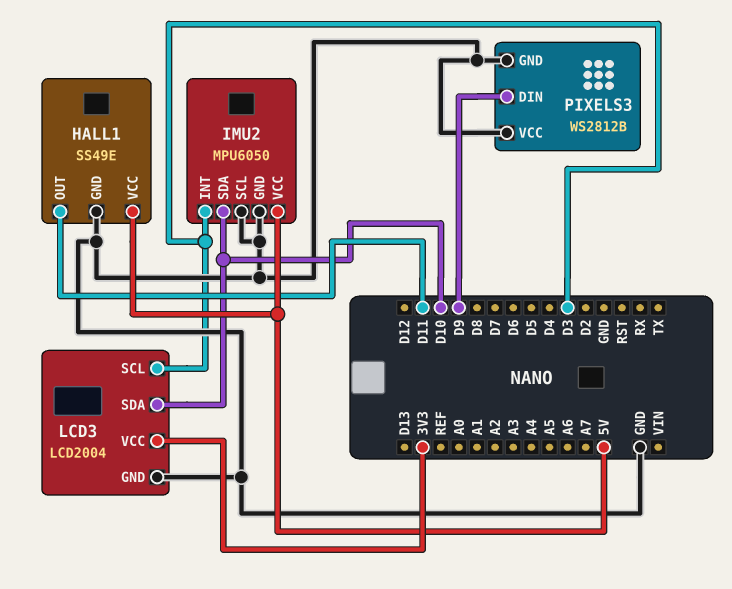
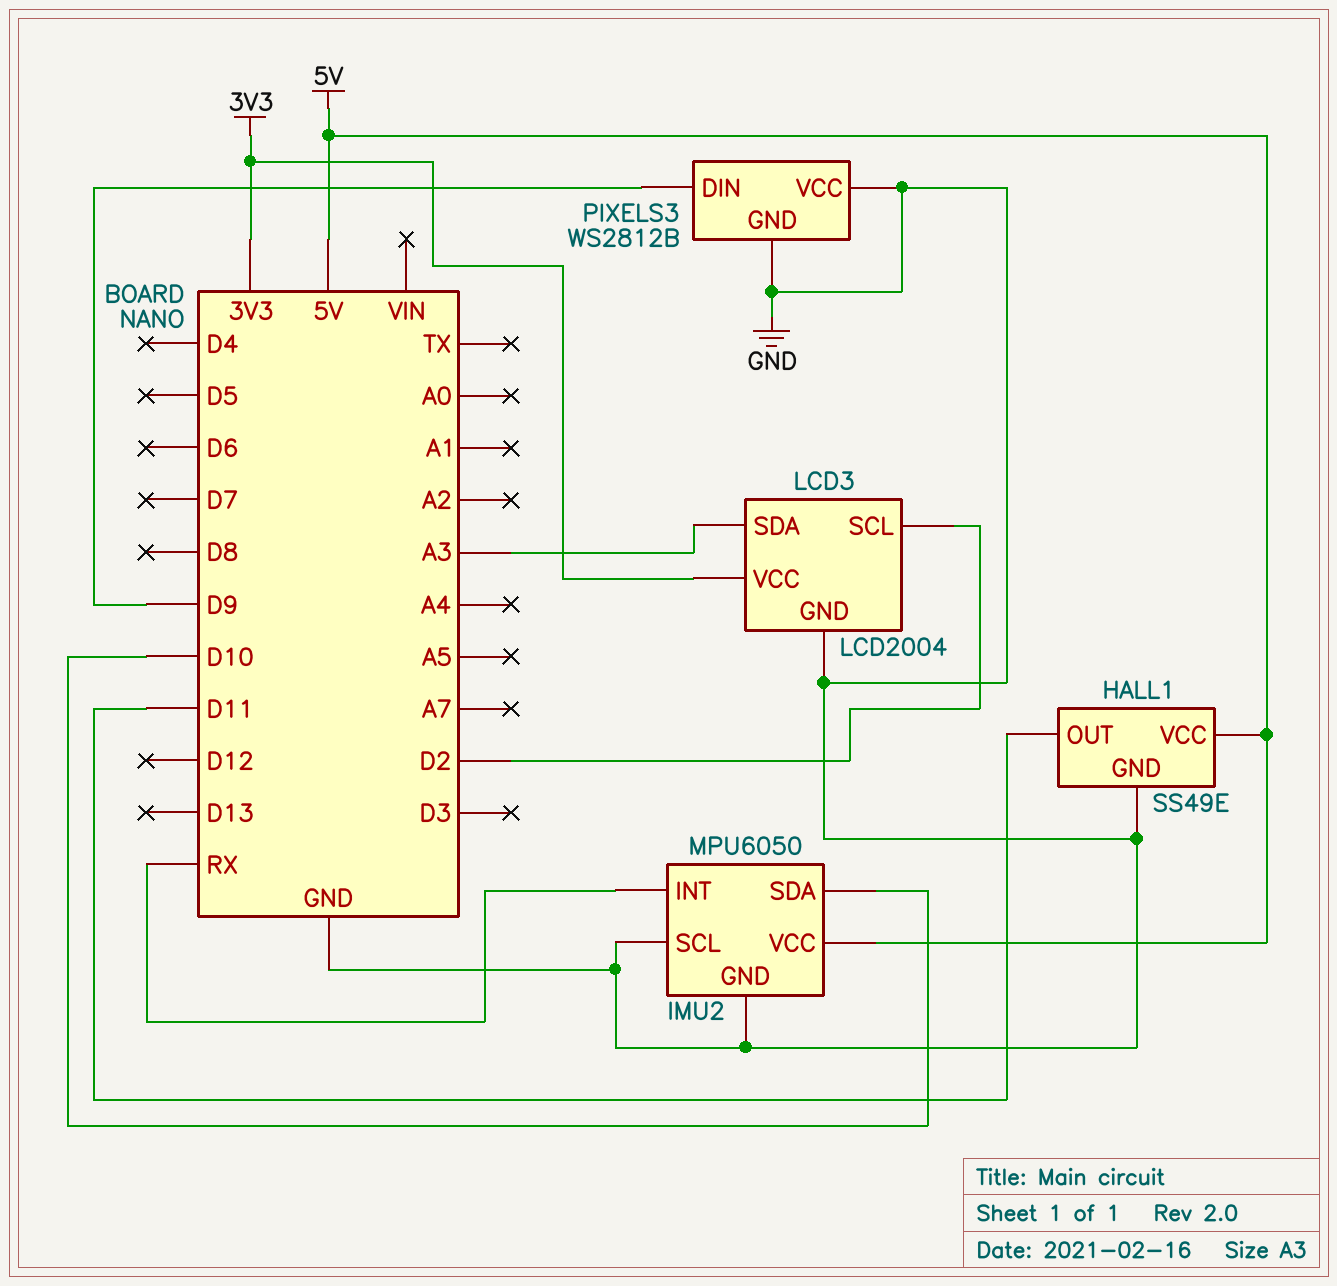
IMU2 pin INT: D3 -> RX
LCD3 pin SCL: D3 -> D2
LCD3 pin SDA: D10 -> A3

